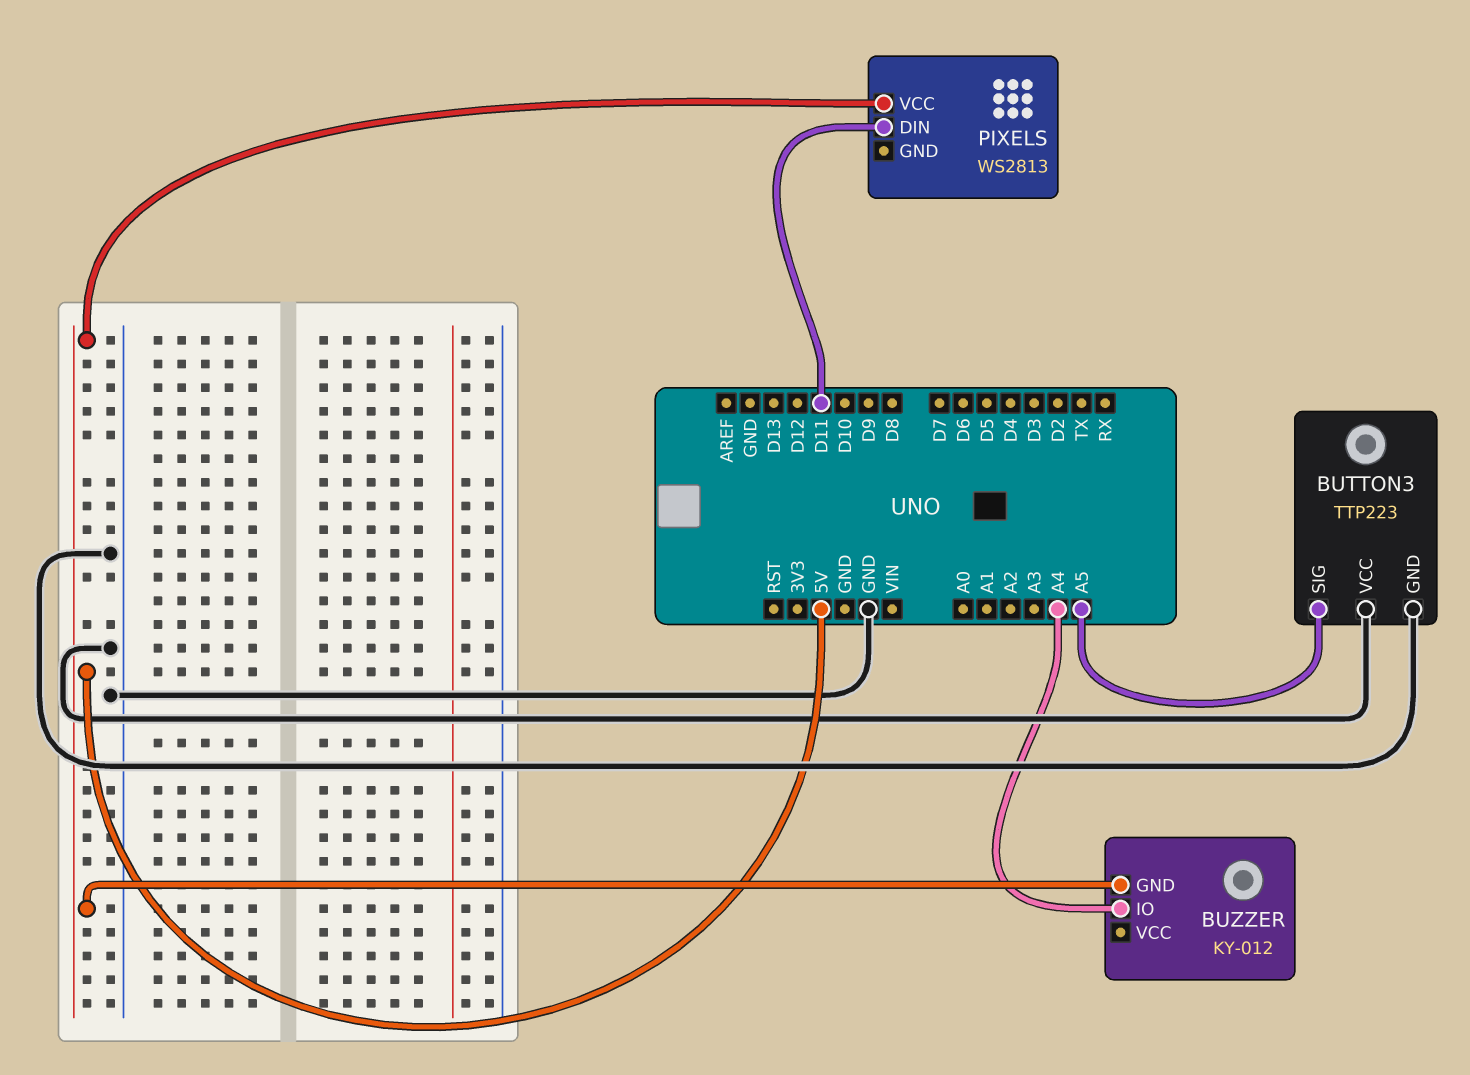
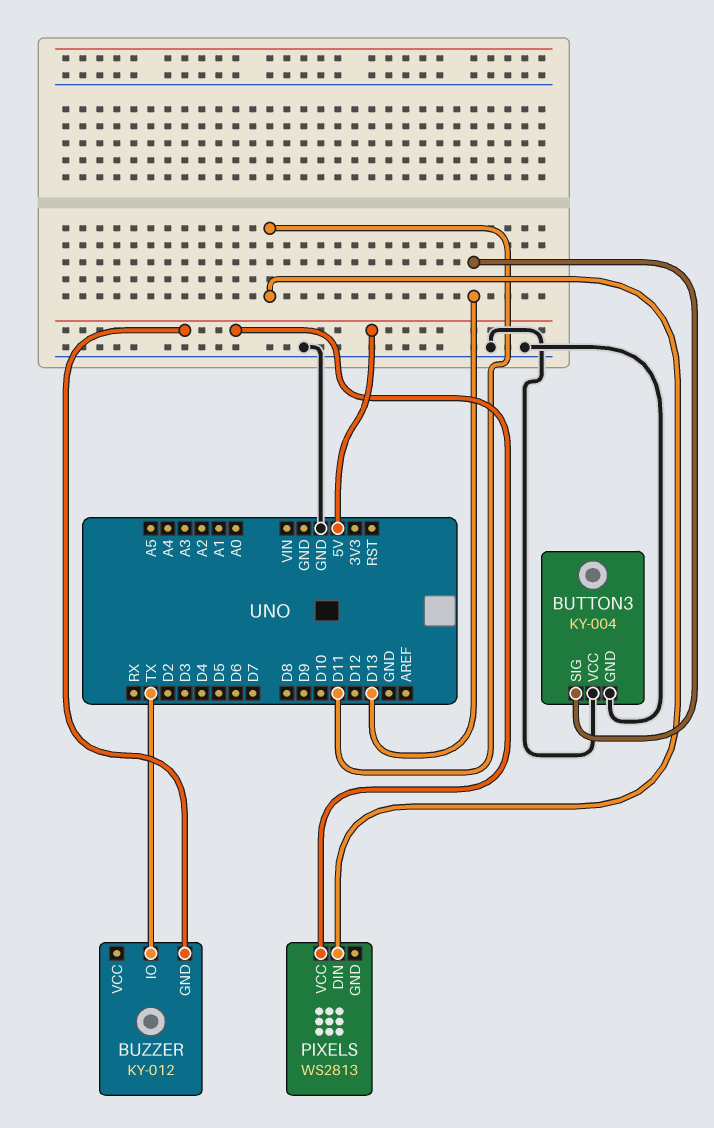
BUTTON3: TTP223 -> KY-004
BUTTON3 pin SIG: A5 -> D13
BUZZER pin IO: A4 -> TX

